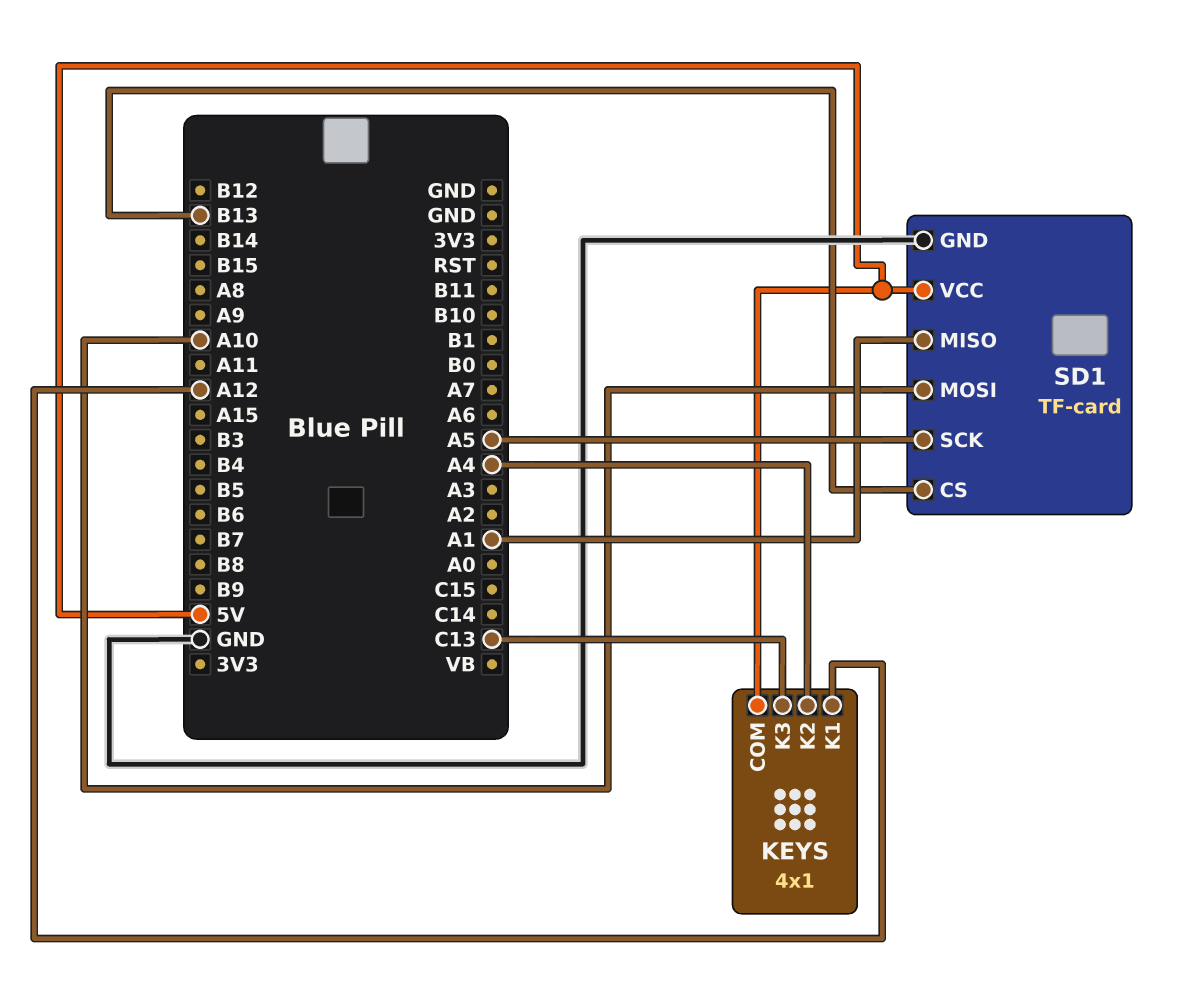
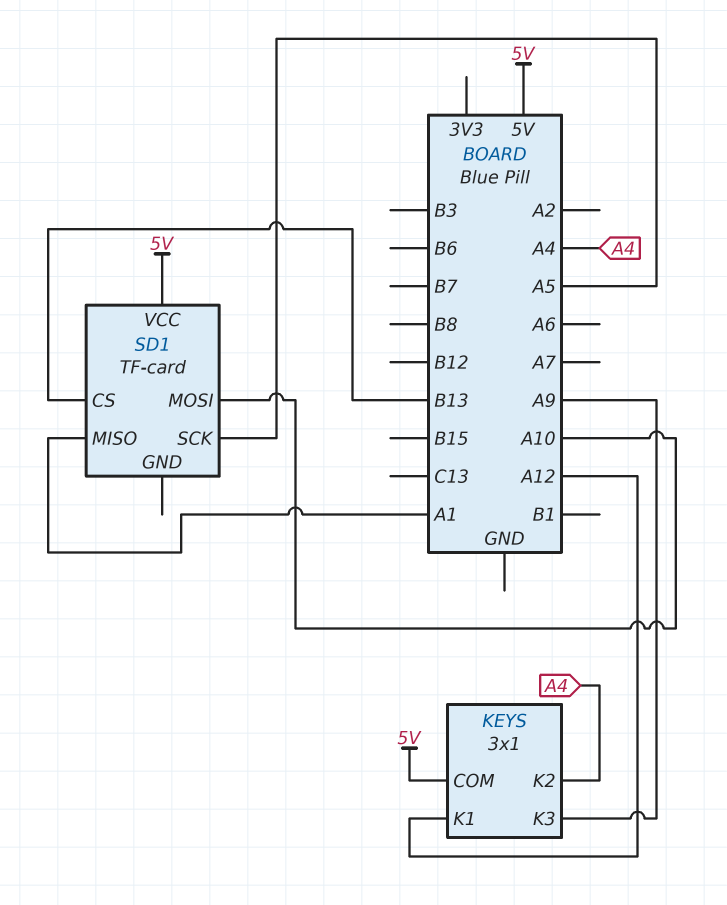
KEYS: 4x1 -> 3x1
KEYS pin K3: C13 -> A9
SD1 pin GND: GND -> none

